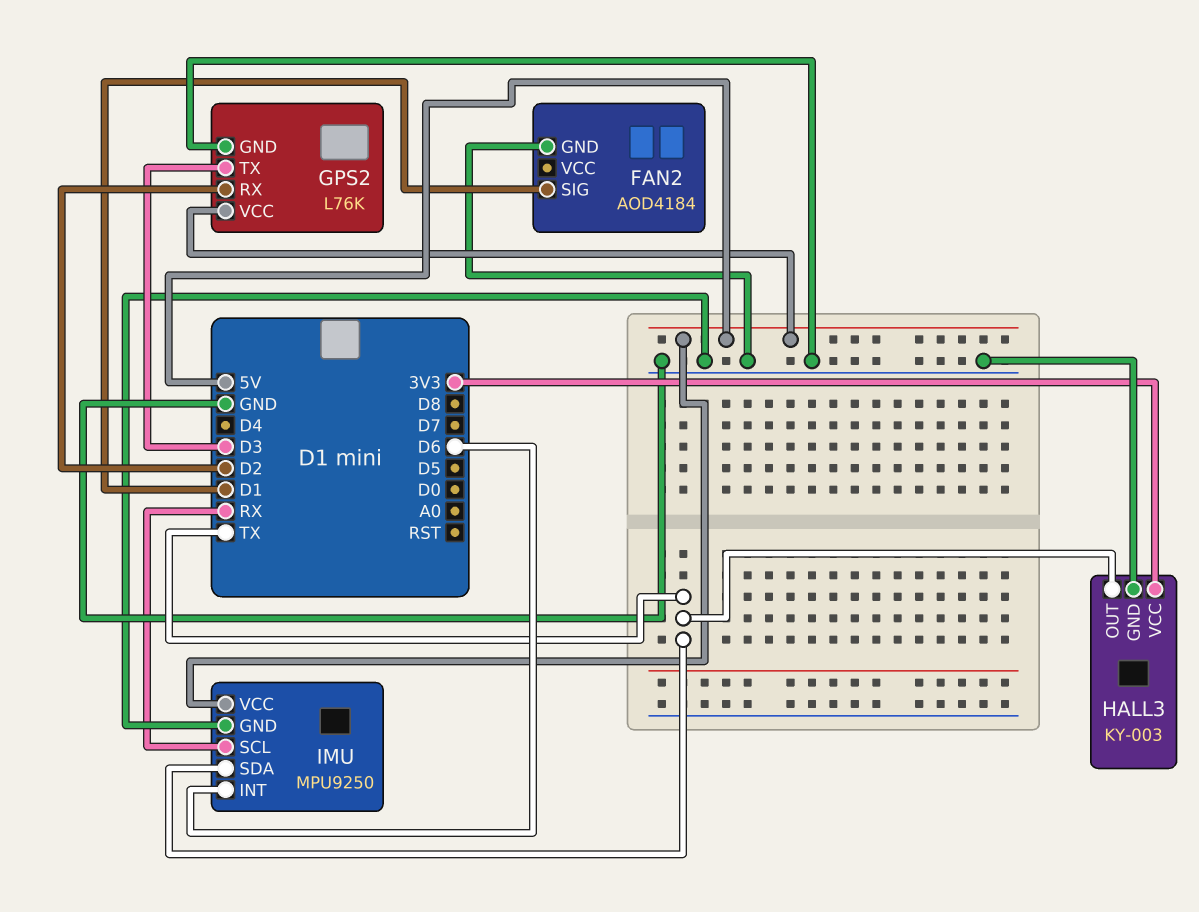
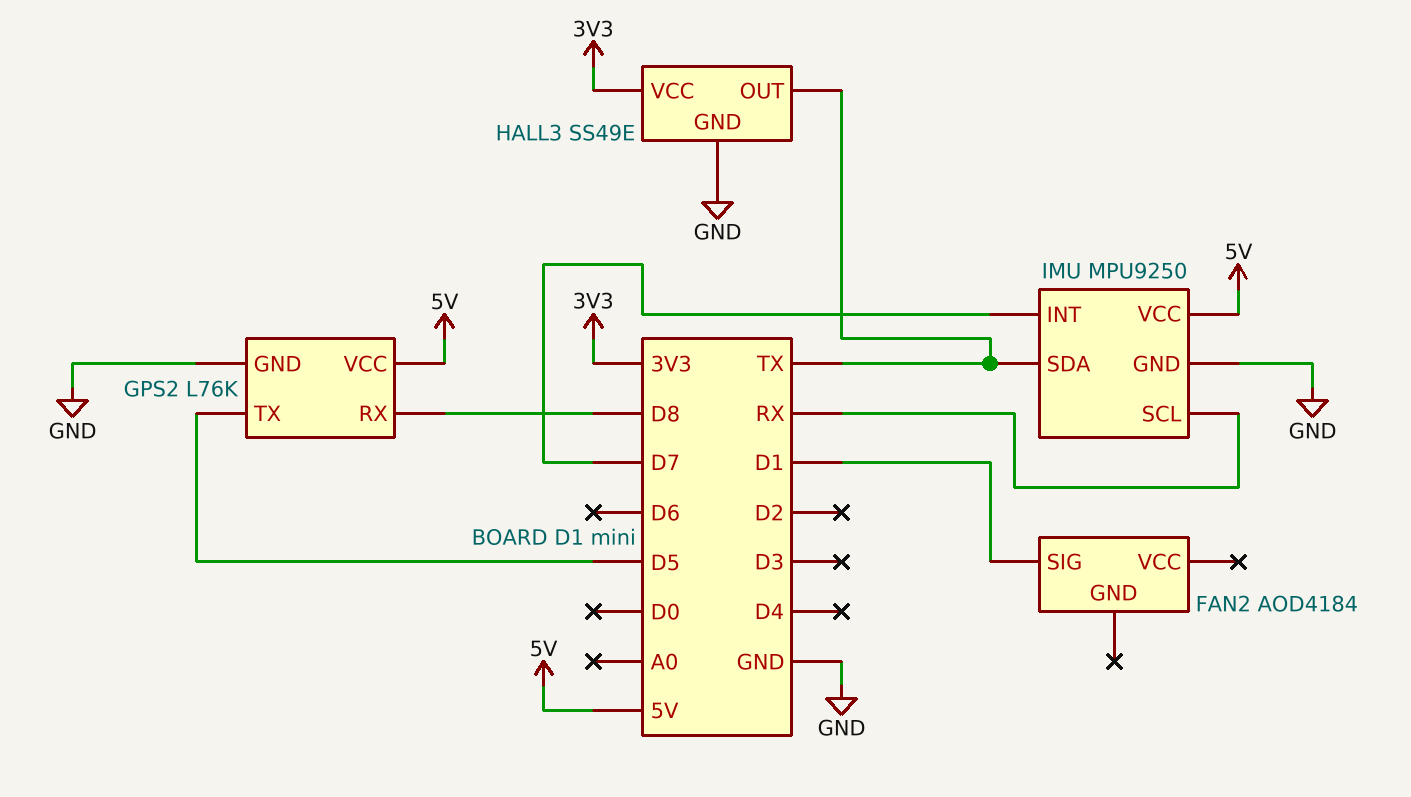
FAN2 pin GND: GND -> none
GPS2 pin RX: D2 -> D8
GPS2 pin TX: D3 -> D5
HALL3: KY-003 -> SS49E
IMU pin INT: D6 -> D7

